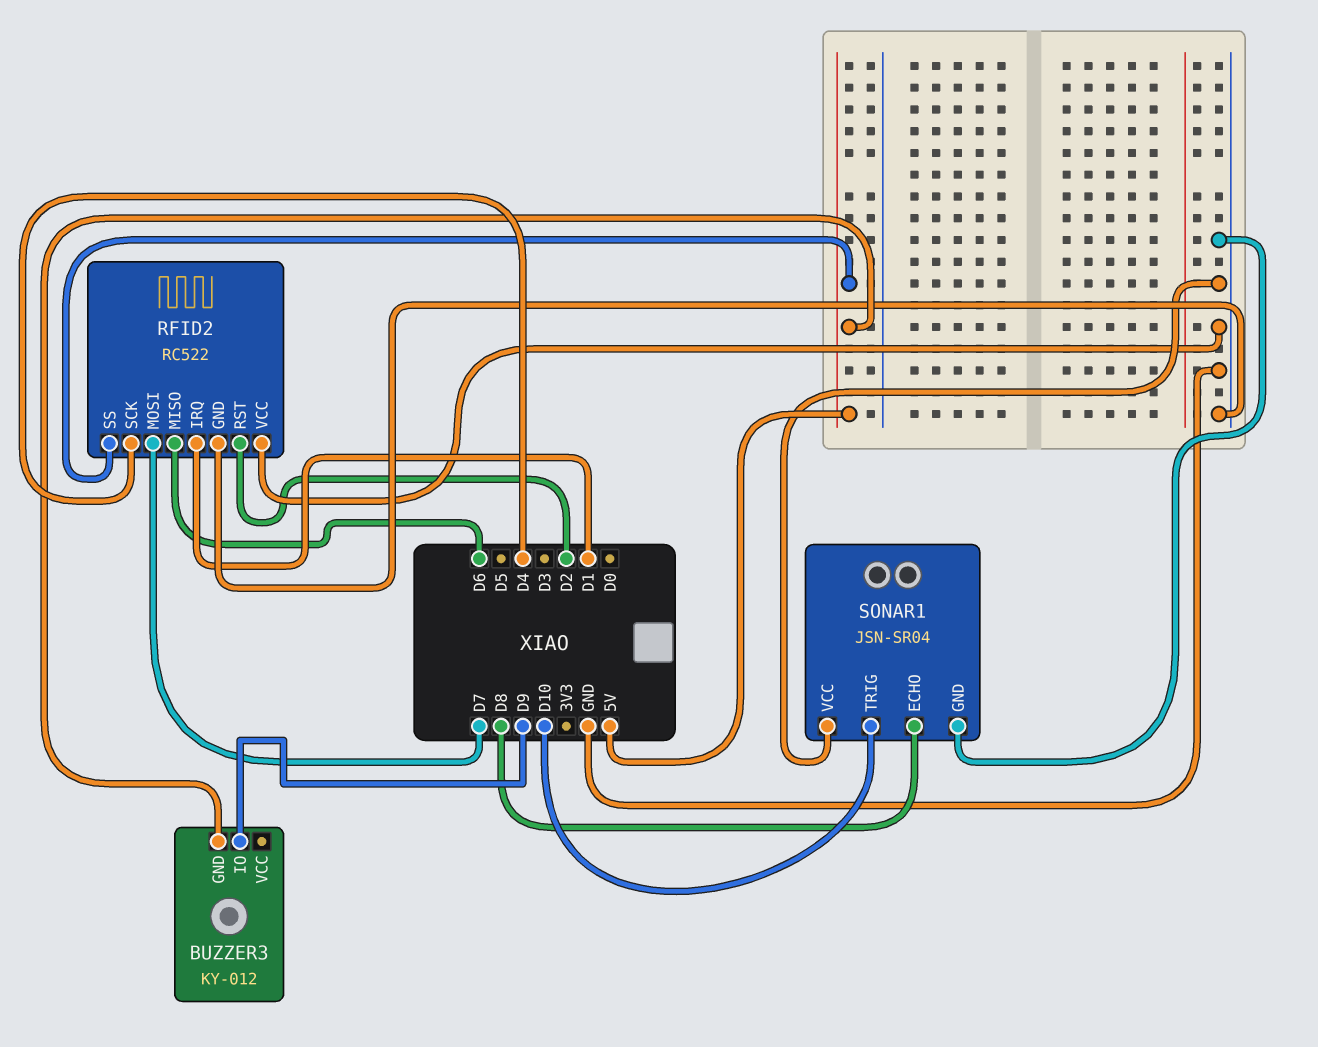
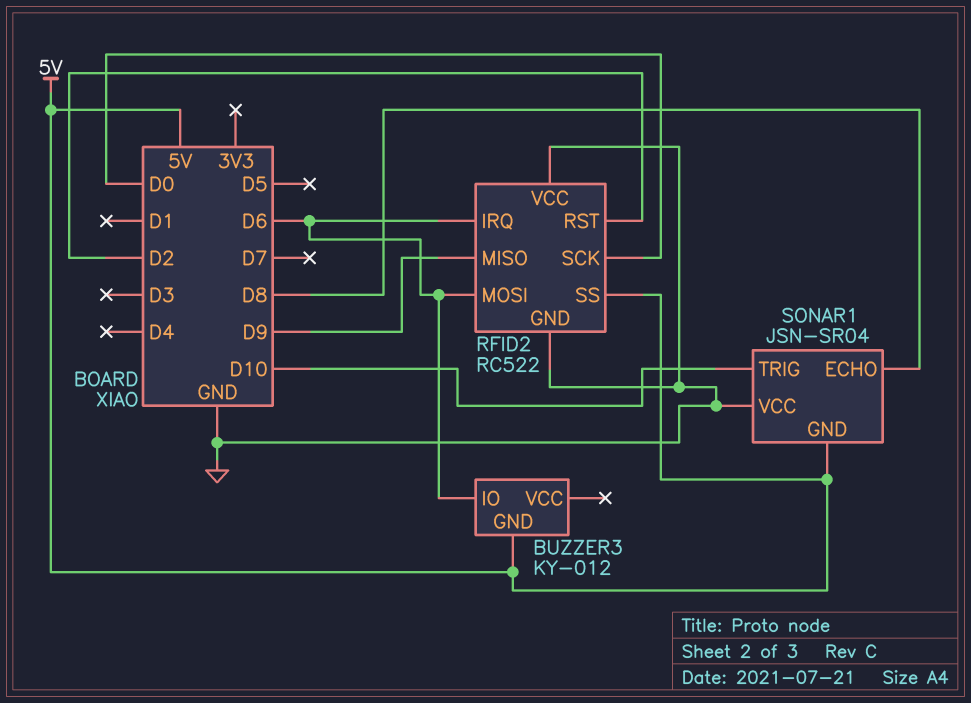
BUZZER3 pin IO: D9 -> D6
RFID2 pin IRQ: D1 -> D6
RFID2 pin MISO: D6 -> D9
RFID2 pin MOSI: D7 -> D6
RFID2 pin SCK: D4 -> D0
SONAR1 pin GND: GND -> 5V

